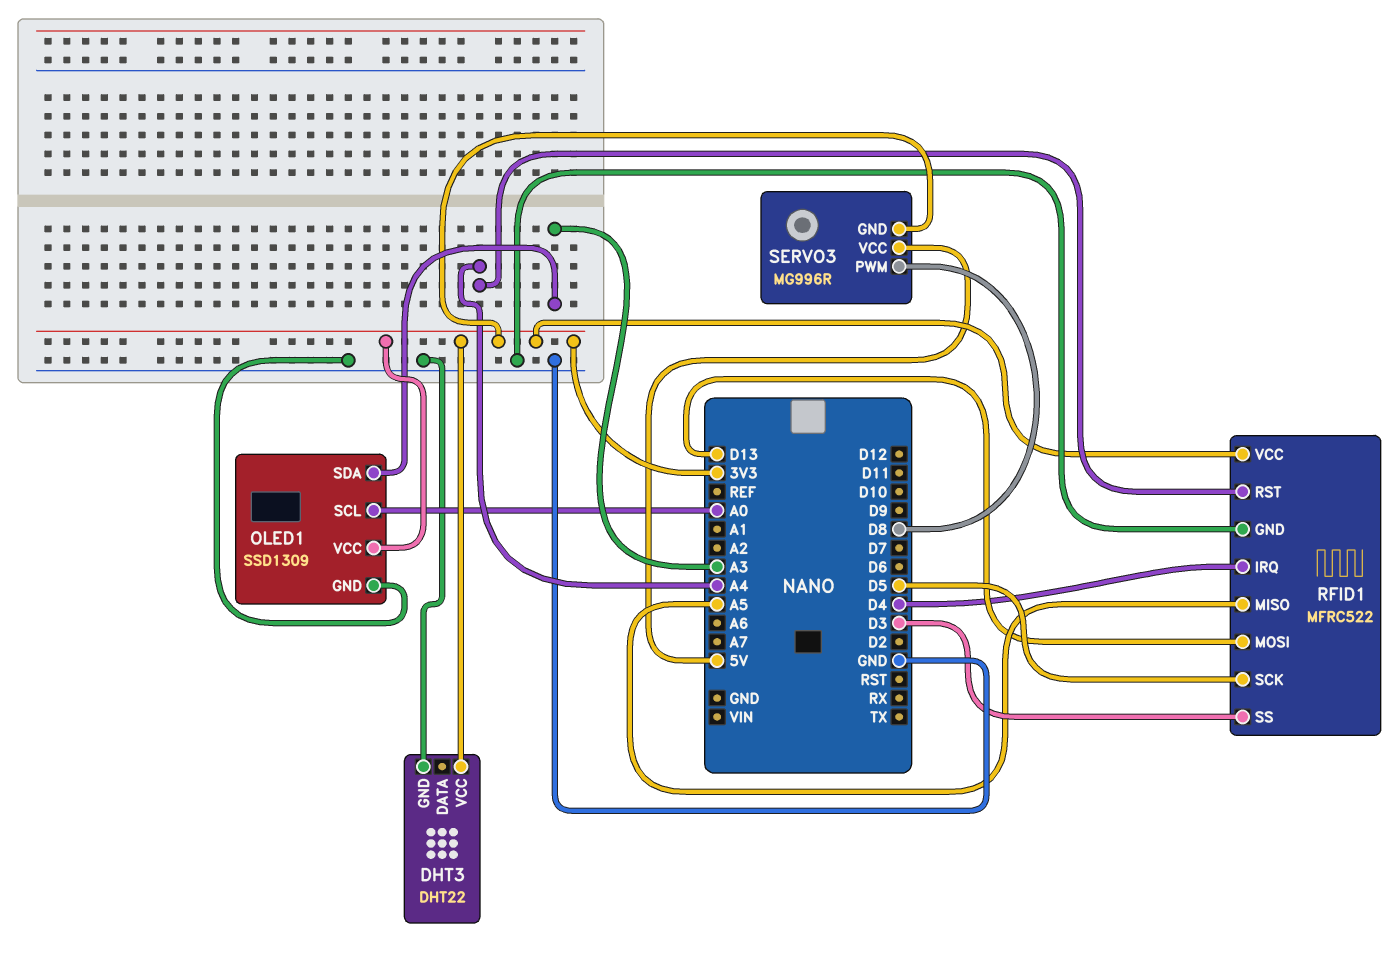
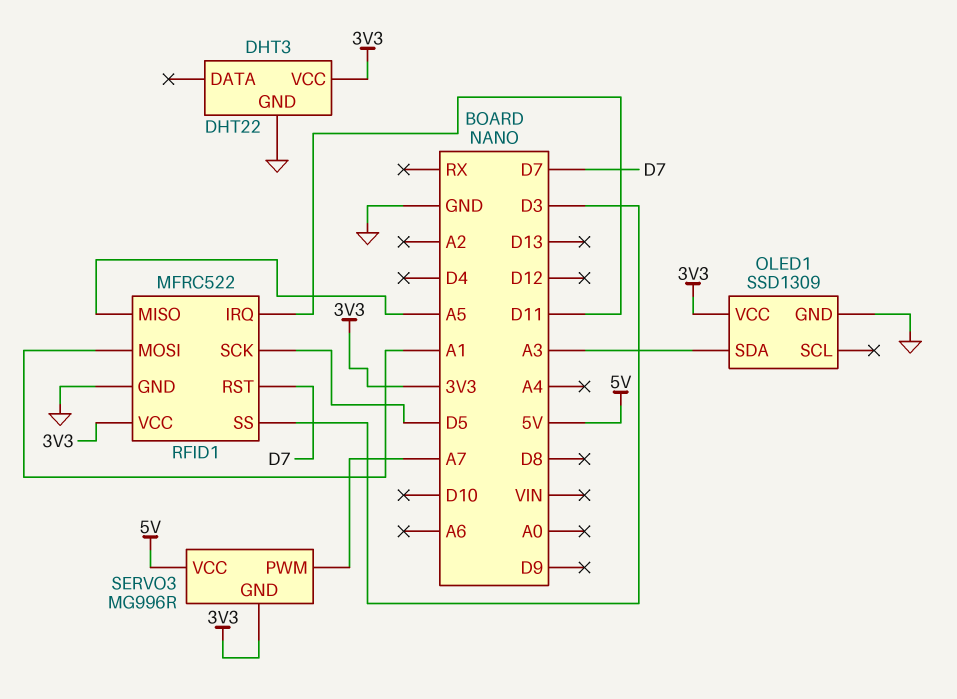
OLED1 pin SCL: A0 -> none
RFID1 pin IRQ: D4 -> D11
RFID1 pin MOSI: D13 -> A1
RFID1 pin RST: A4 -> D7
SERVO3 pin PWM: D8 -> A7

